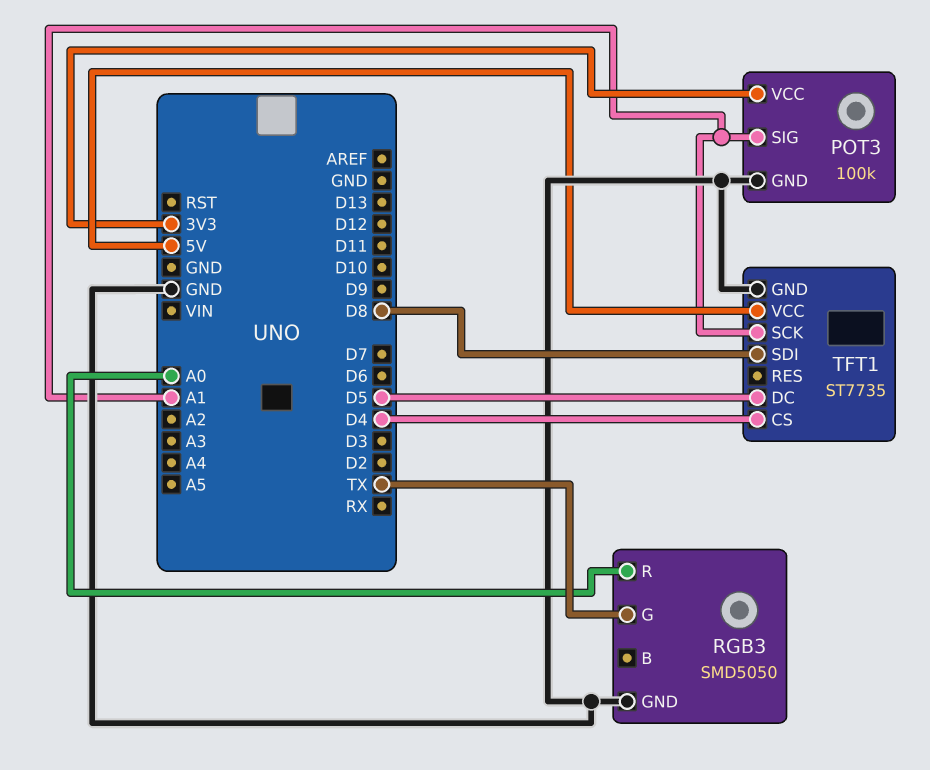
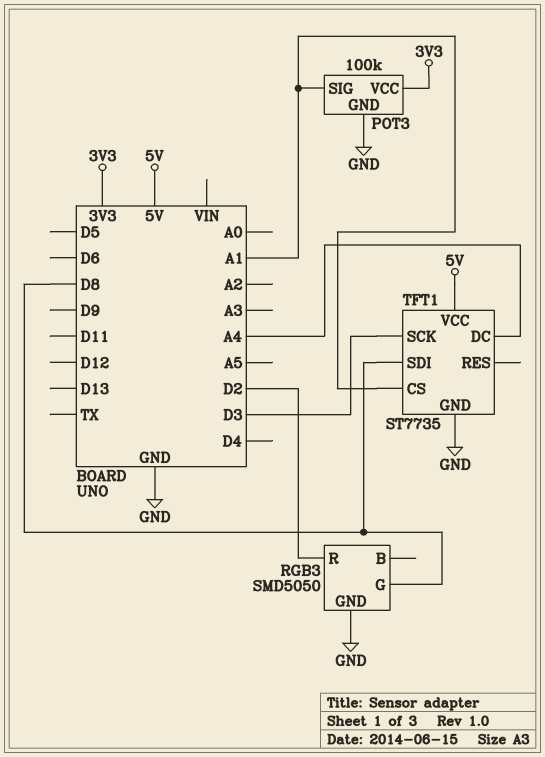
RGB3 pin G: TX -> D8
RGB3 pin R: A0 -> D2
TFT1 pin CS: D4 -> A1
TFT1 pin DC: D5 -> A4
TFT1 pin SCK: A1 -> D3

